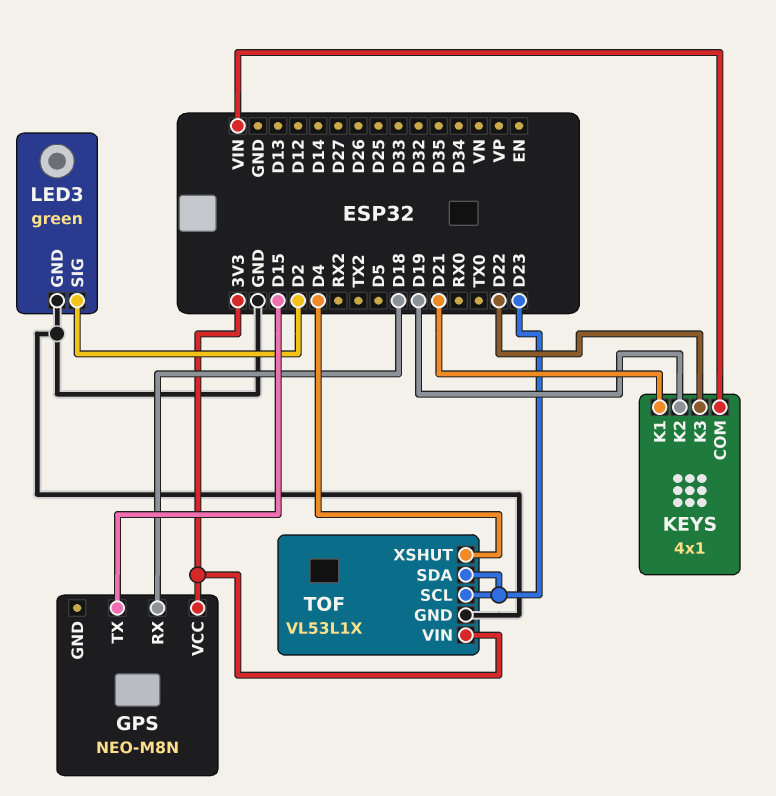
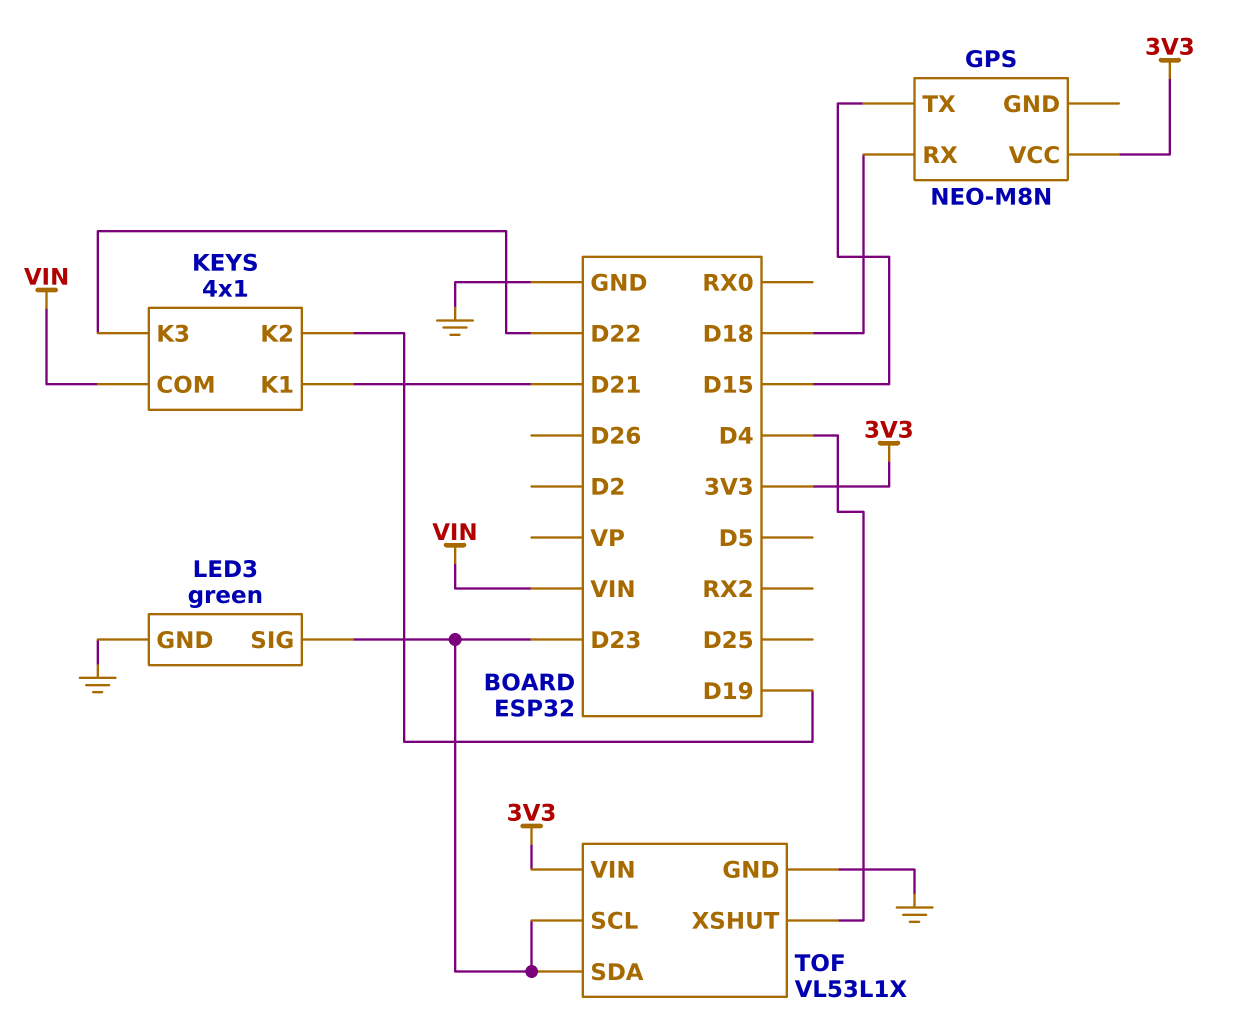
LED3 pin SIG: D2 -> D23

